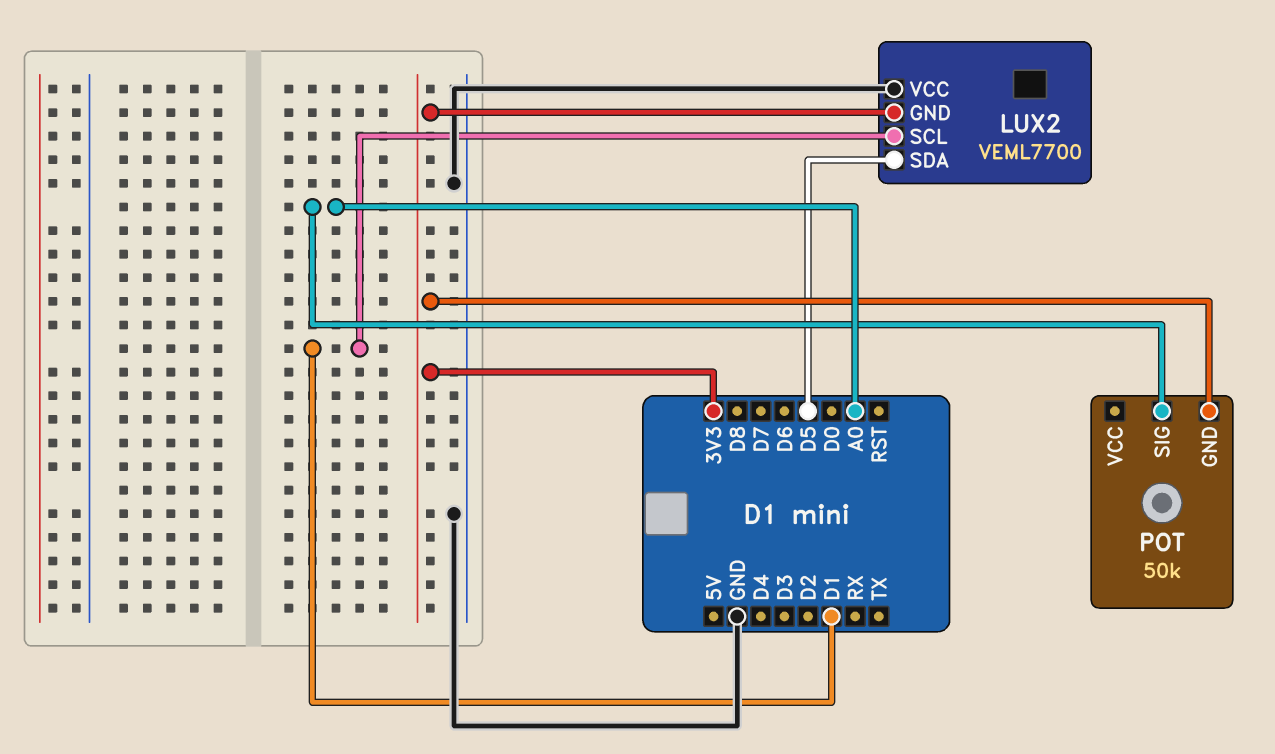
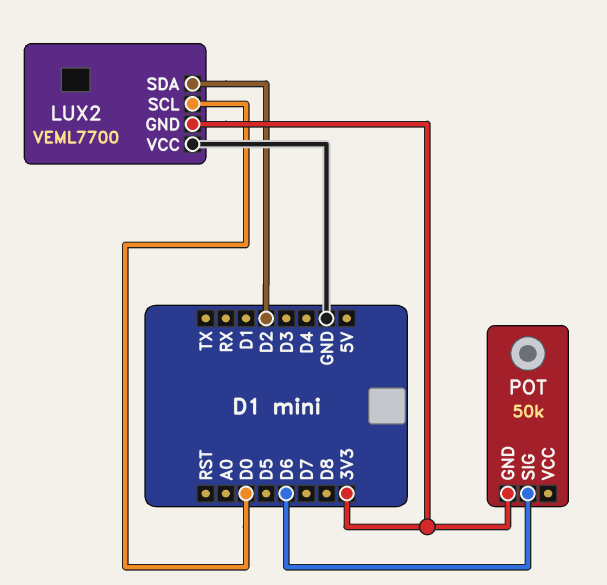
LUX2 pin SCL: D1 -> D0
LUX2 pin SDA: D5 -> D2
POT pin SIG: A0 -> D6

